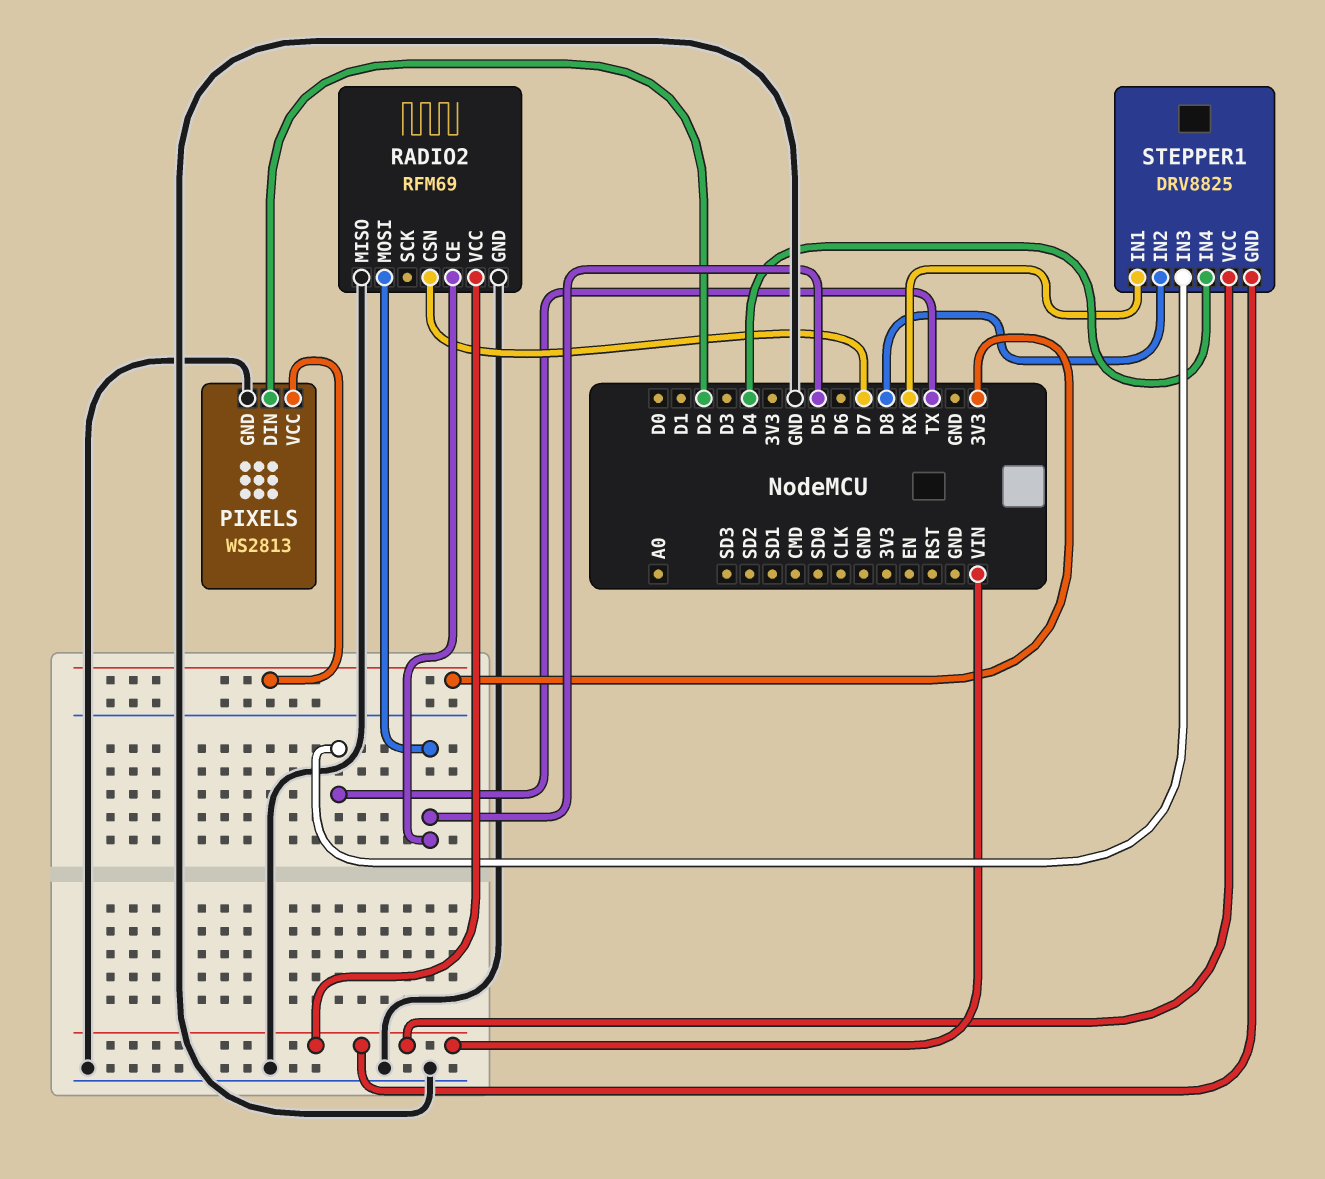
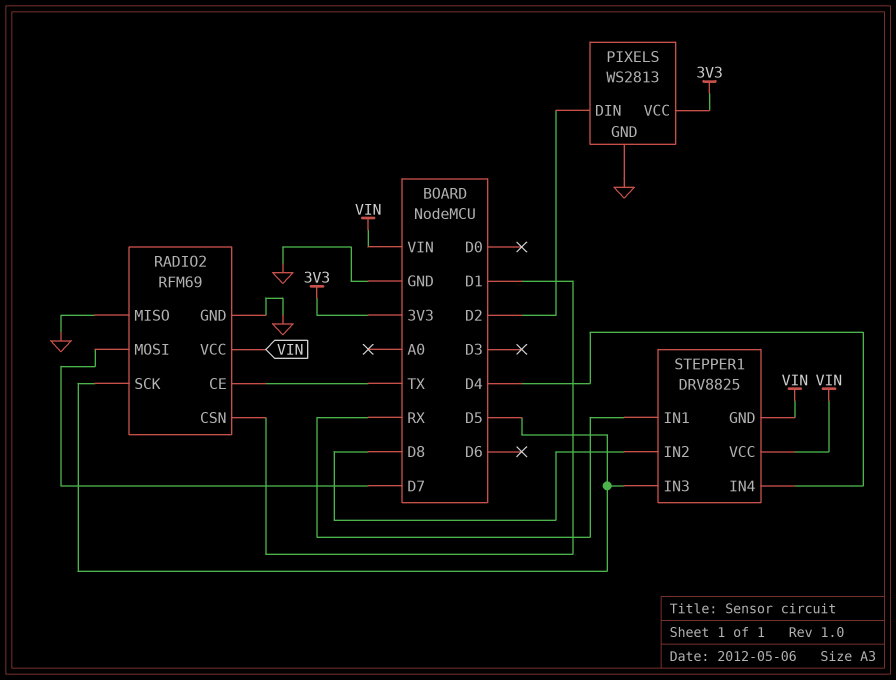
RADIO2 pin CE: D5 -> TX
RADIO2 pin CSN: D7 -> D1
RADIO2 pin MOSI: D5 -> D7
RADIO2 pin SCK: none -> D5
STEPPER1 pin IN3: TX -> D5

